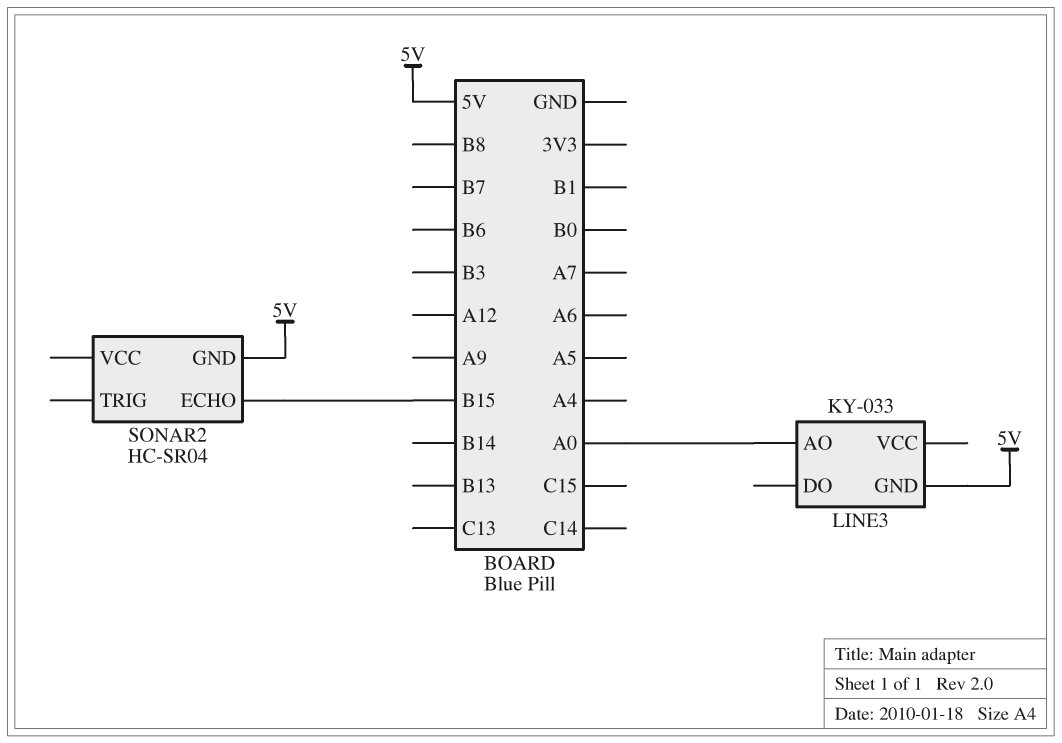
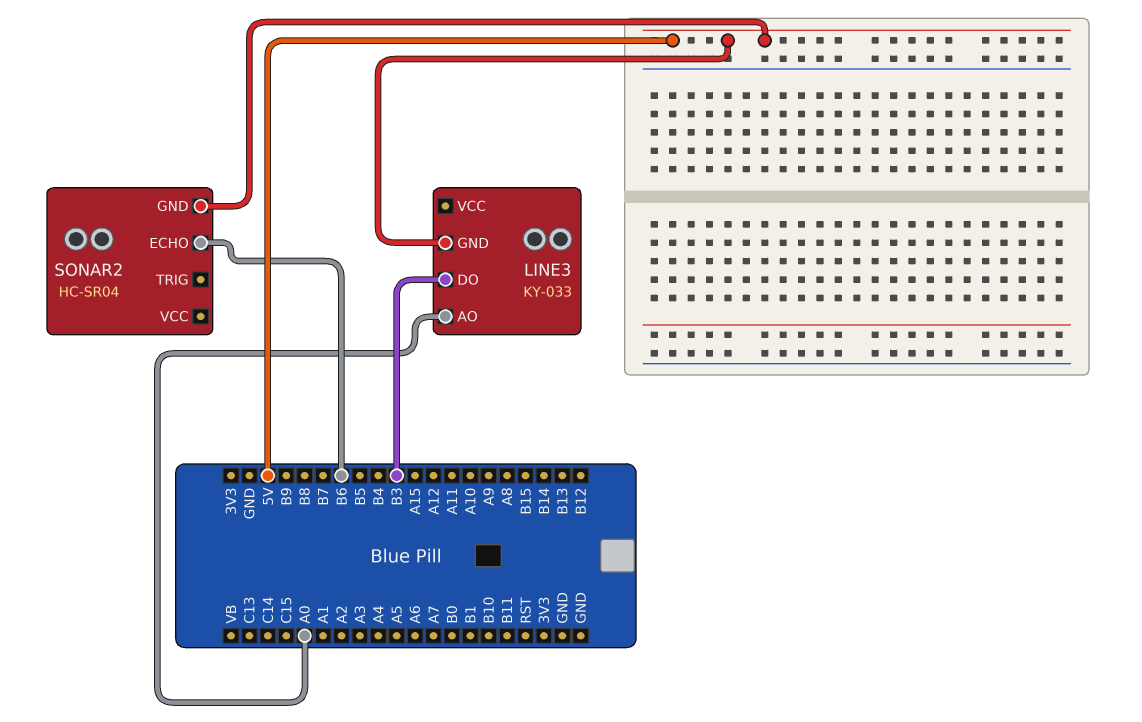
LINE3 pin DO: none -> B3
SONAR2 pin ECHO: B15 -> B6

